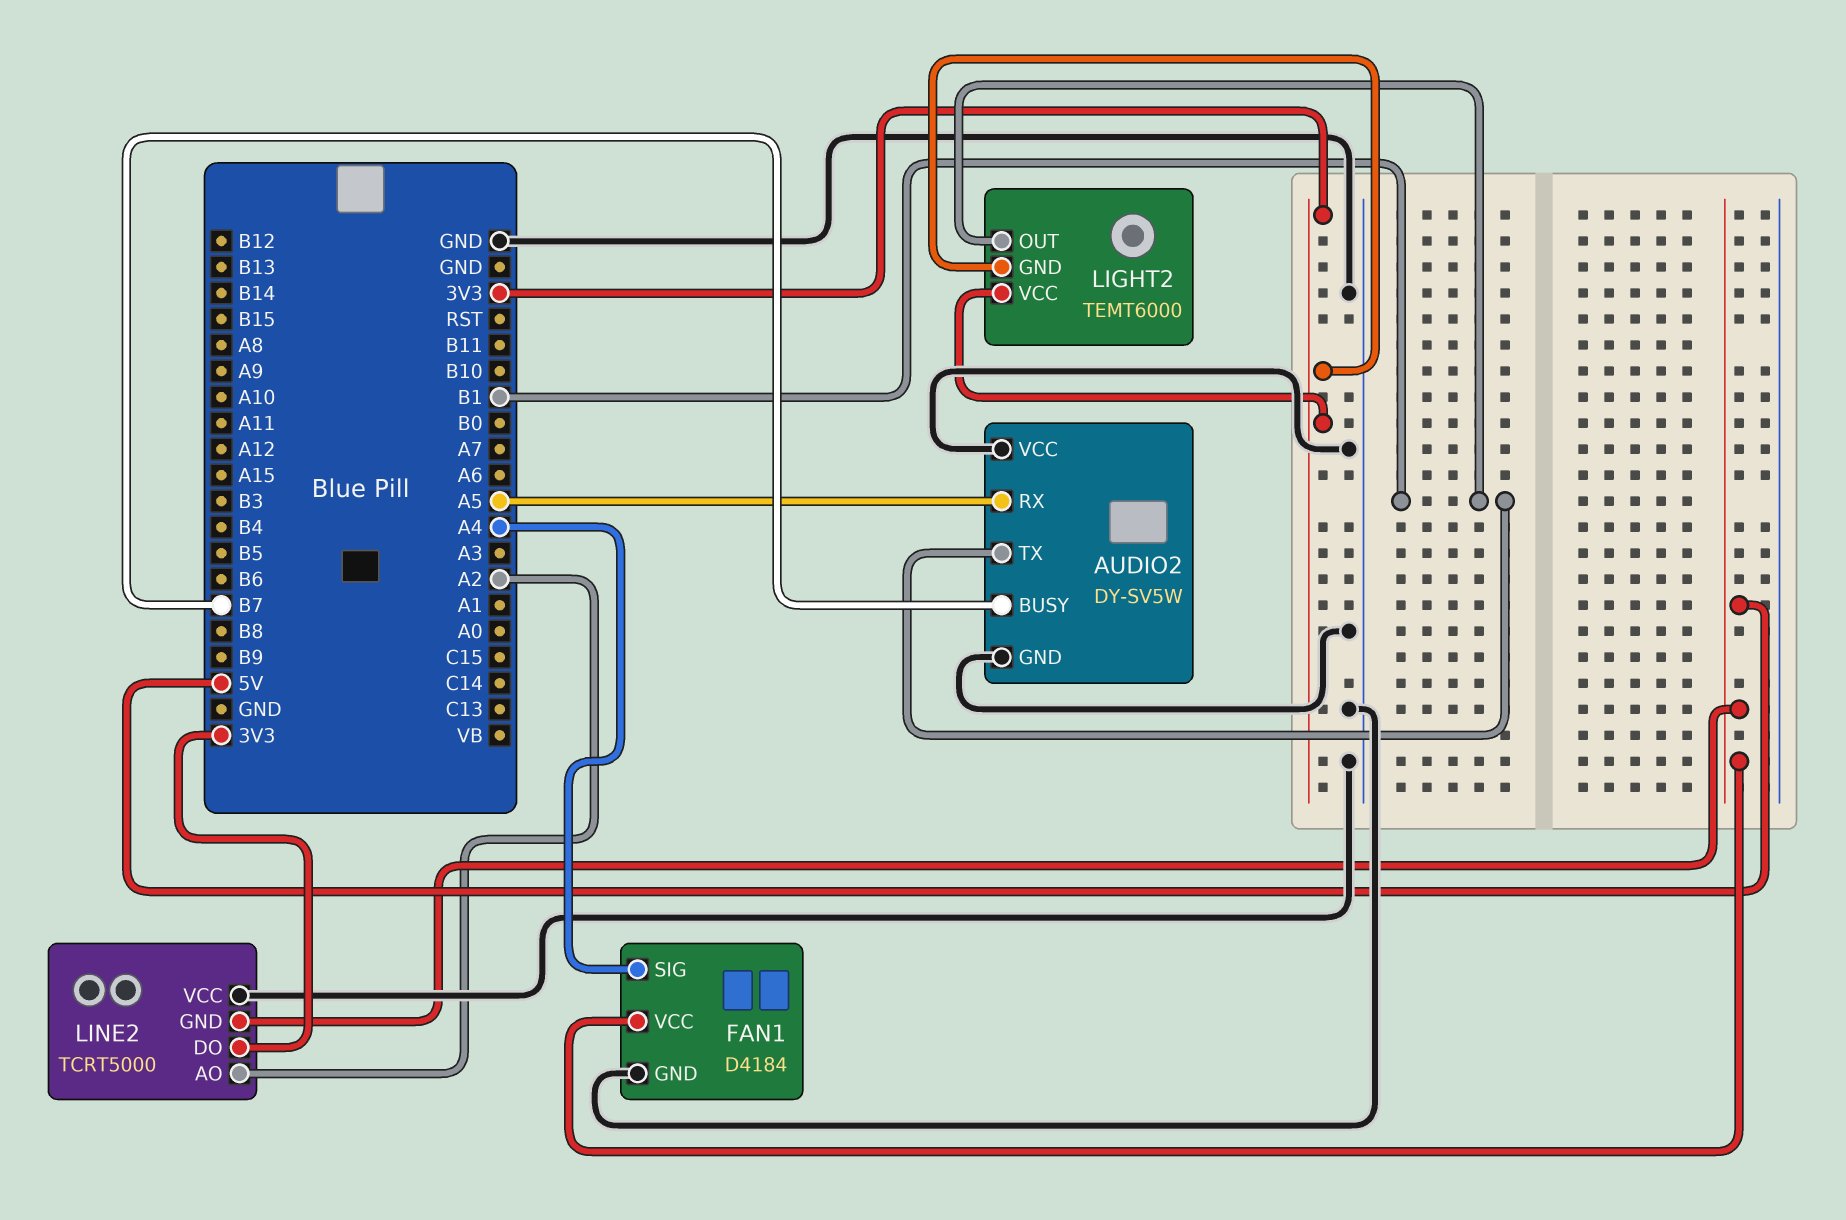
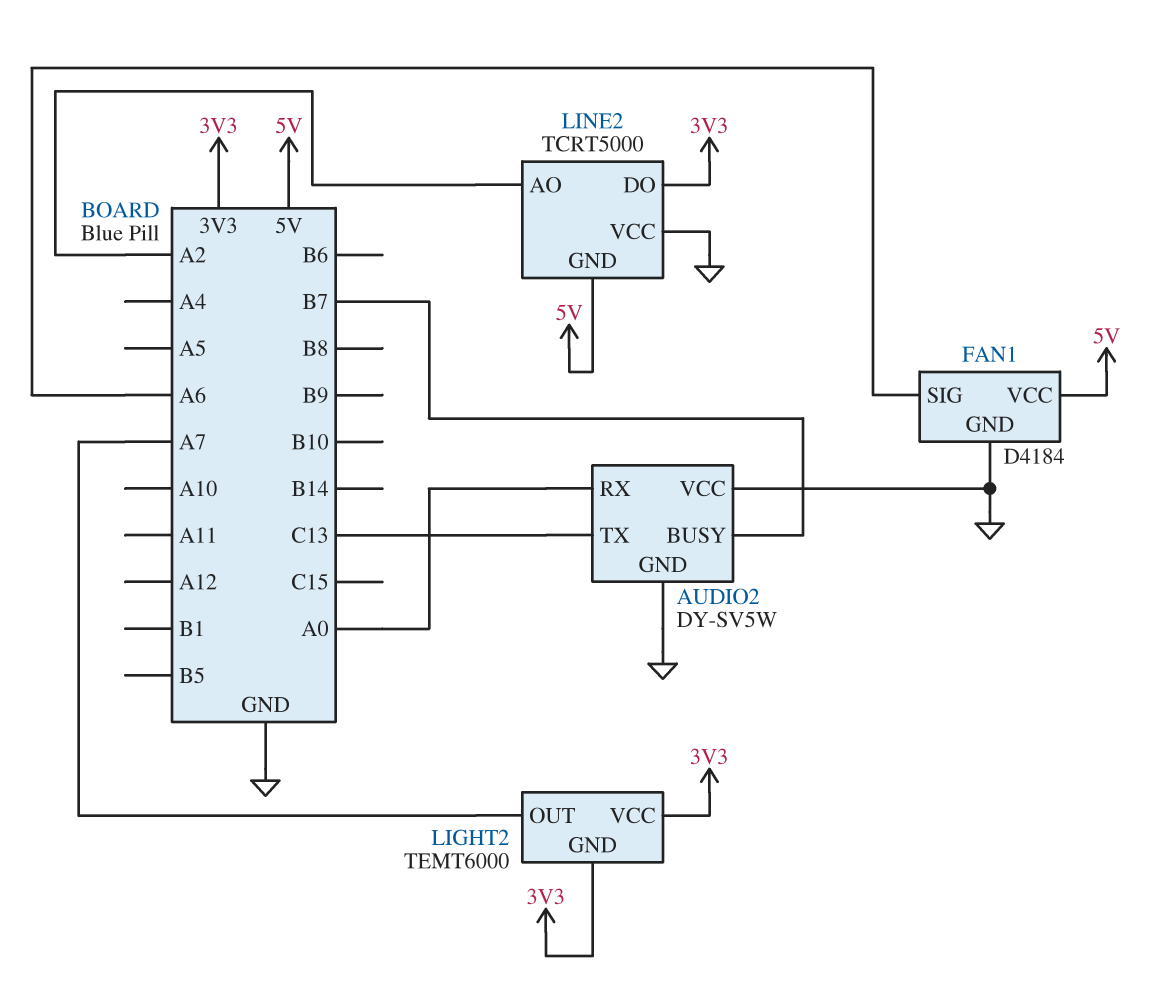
AUDIO2 pin RX: A5 -> A0
AUDIO2 pin TX: B1 -> C13
FAN1 pin SIG: A4 -> A6
LIGHT2 pin OUT: B1 -> A7

